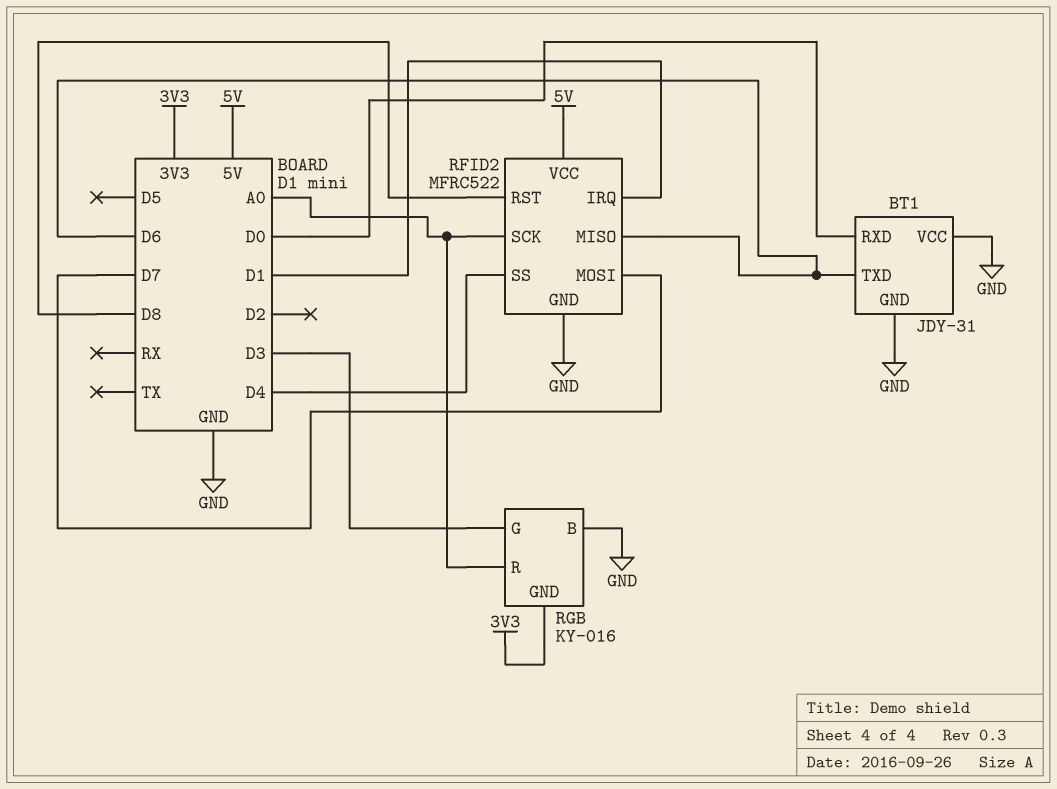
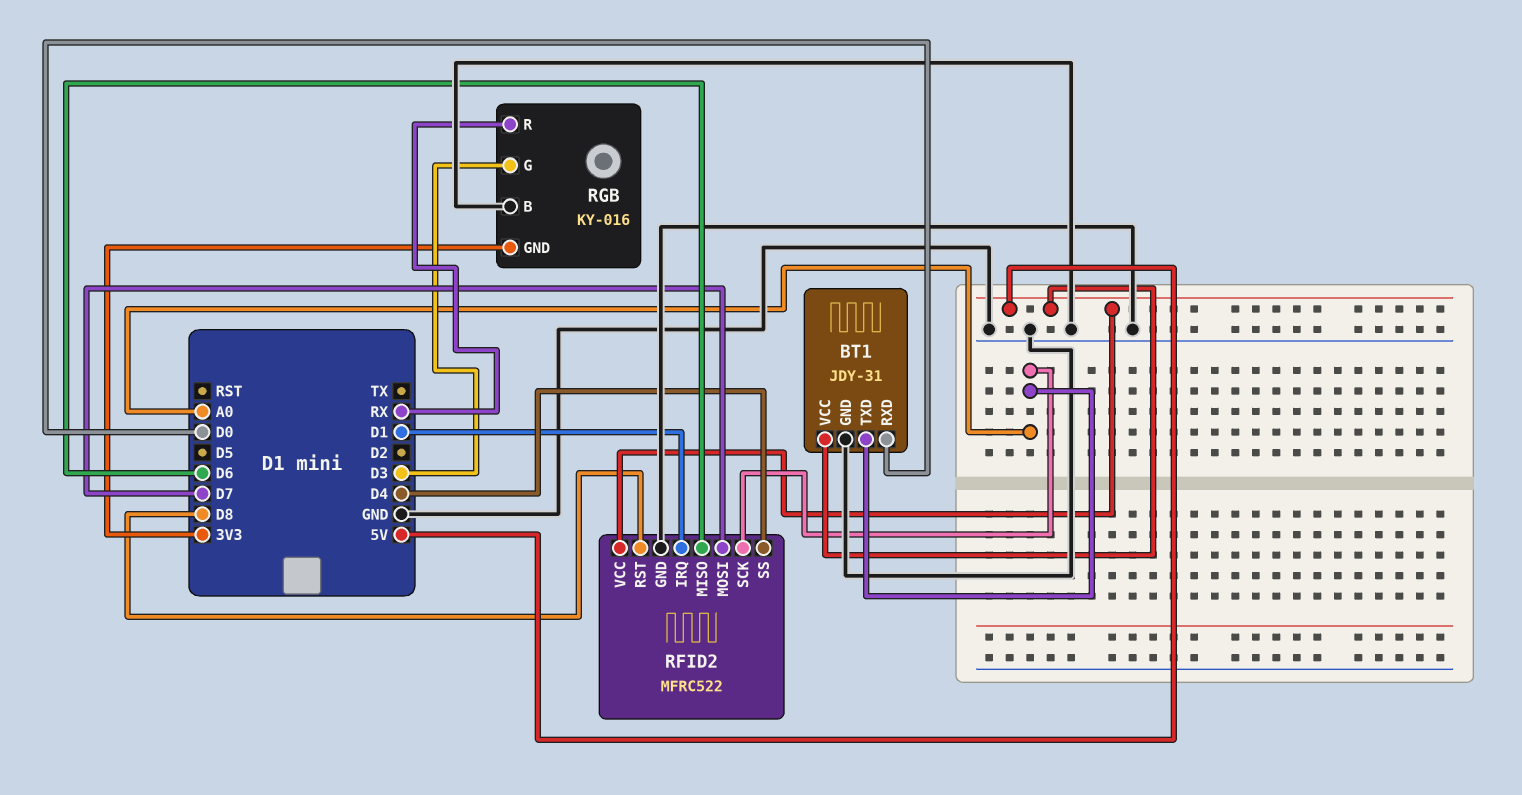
BT1 pin TXD: D6 -> A0
BT1 pin VCC: GND -> 5V
RGB pin R: A0 -> RX

